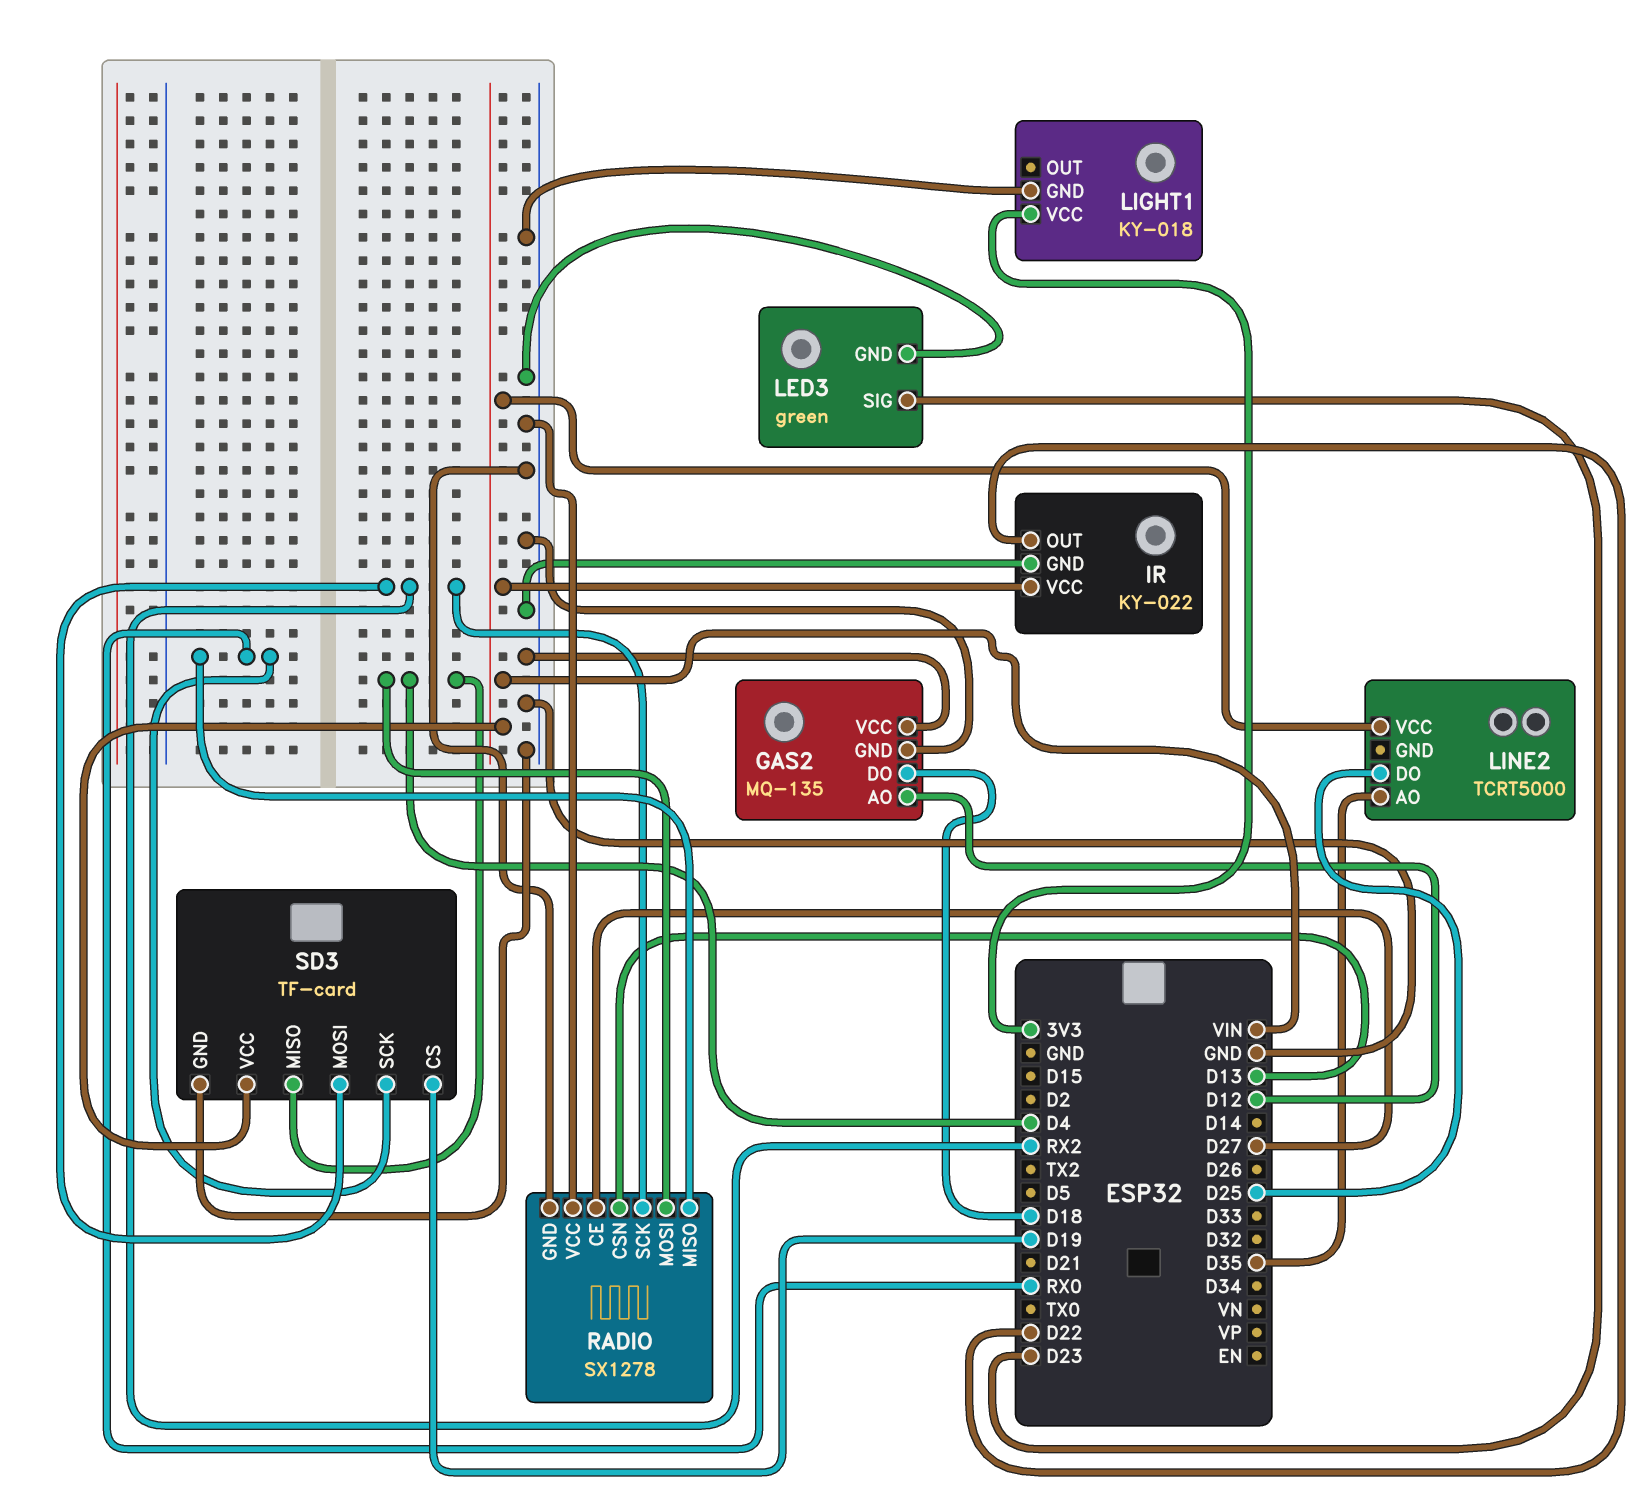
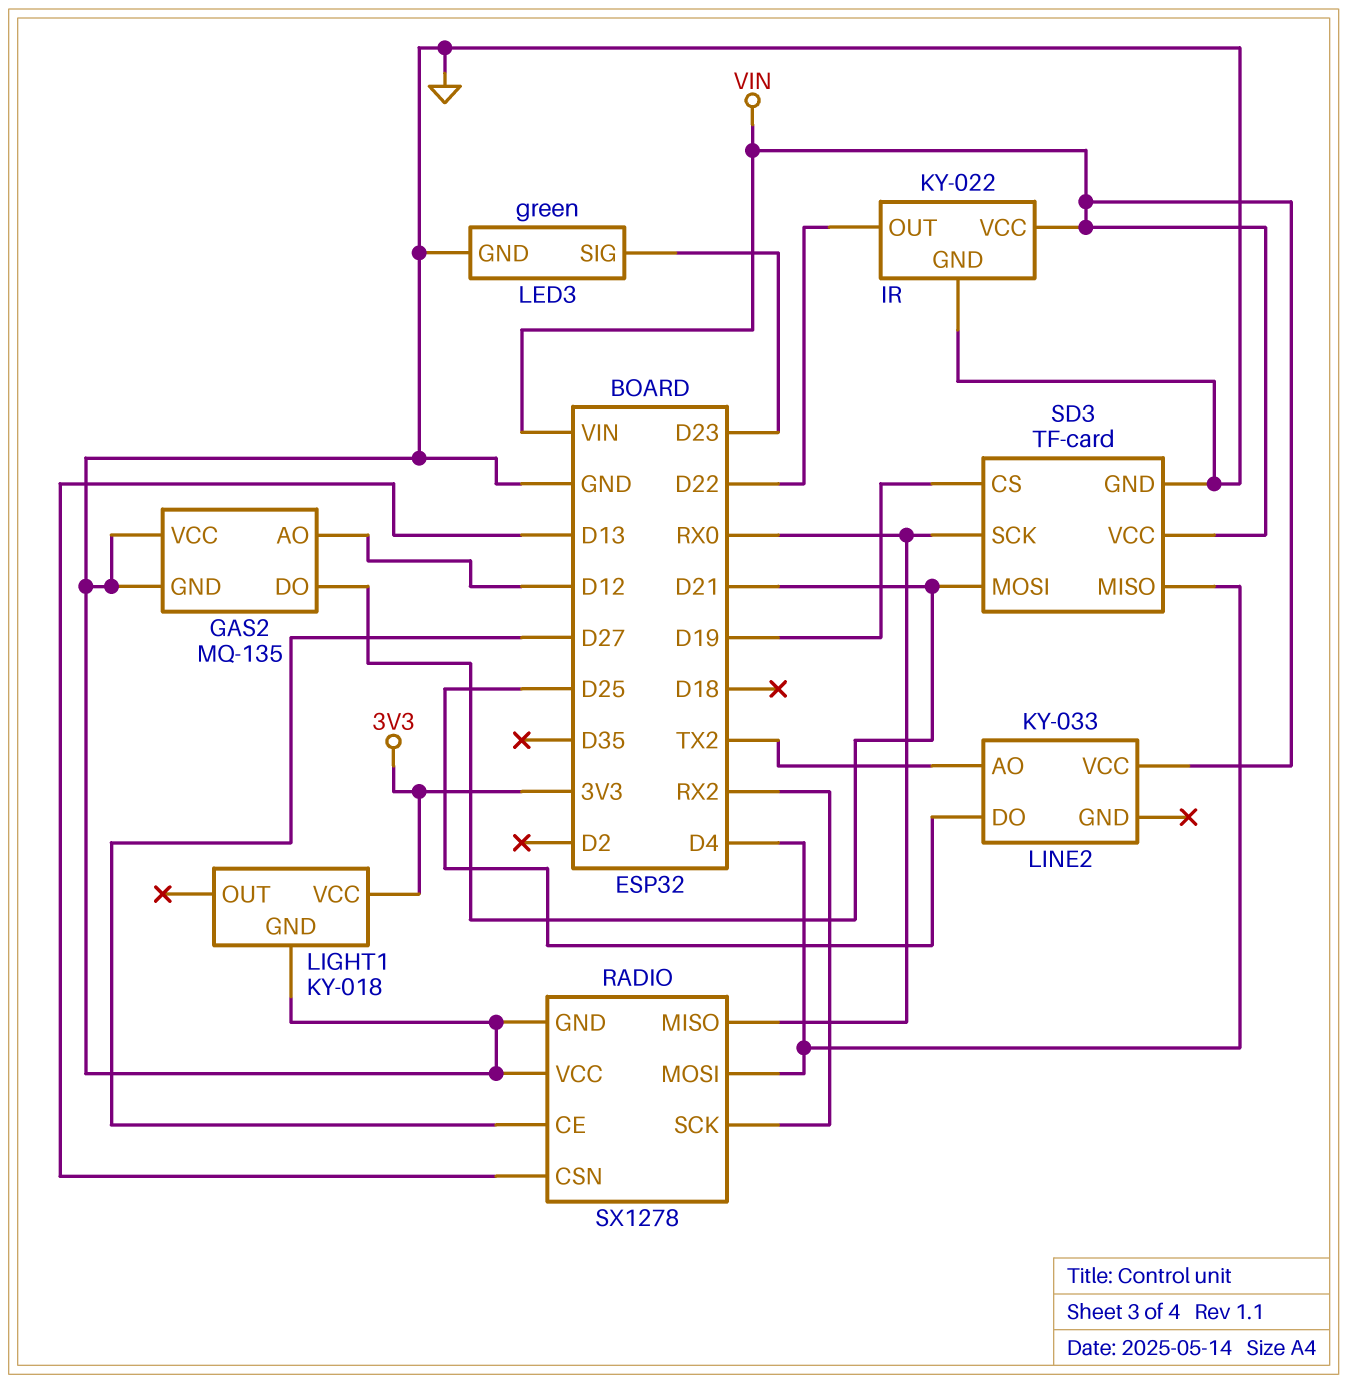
GAS2 pin DO: D18 -> D21
LINE2: TCRT5000 -> KY-033
LINE2 pin AO: D35 -> TX2
SD3 pin MOSI: RX2 -> D21

